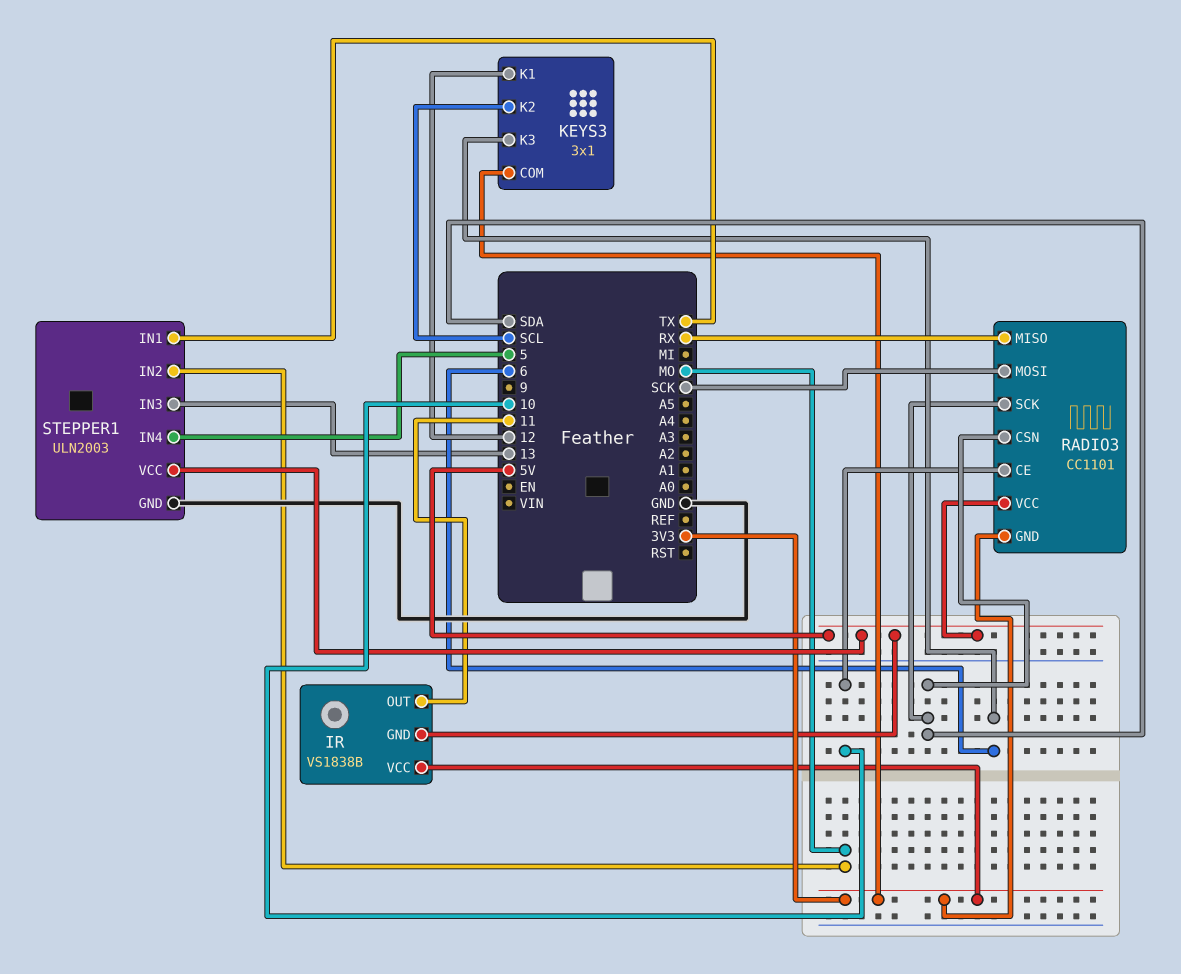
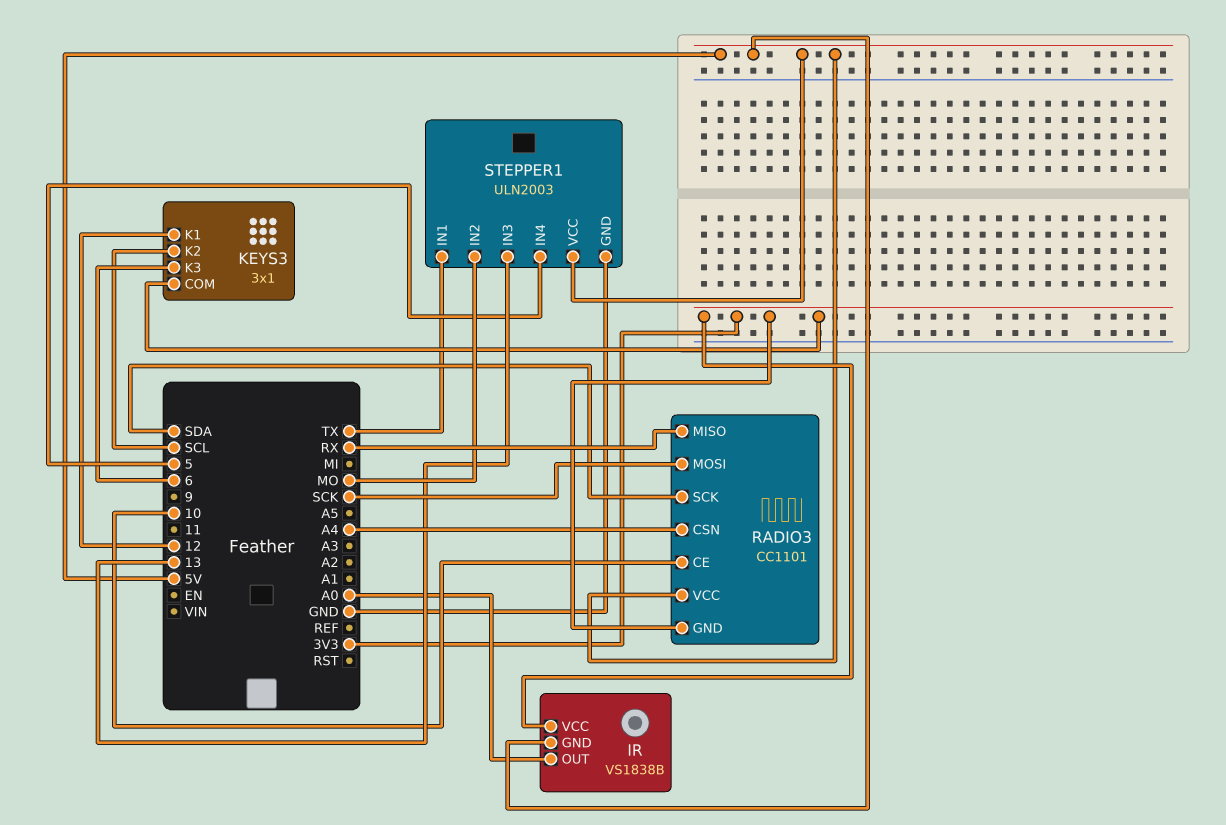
IR pin OUT: 11 -> A0
RADIO3 pin CSN: SDA -> A4

